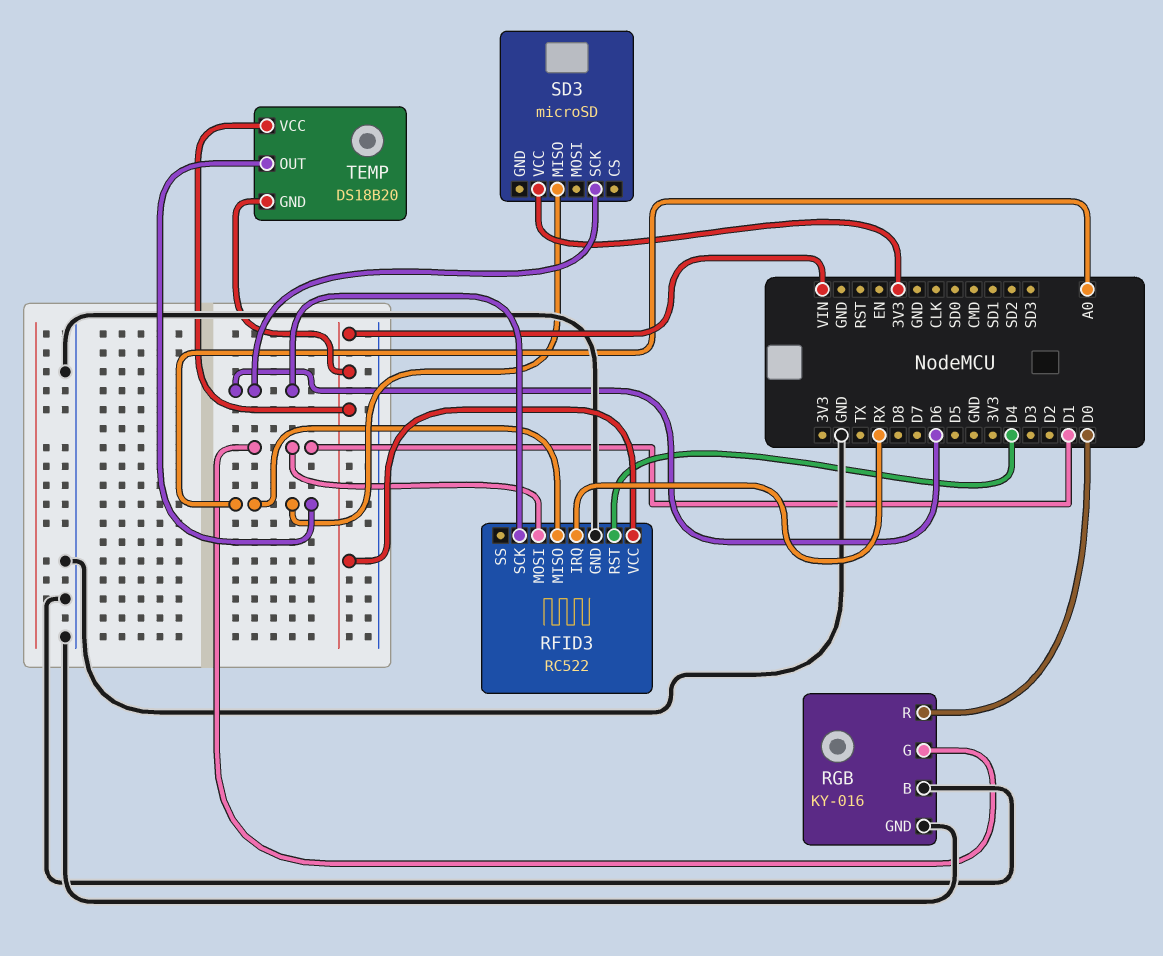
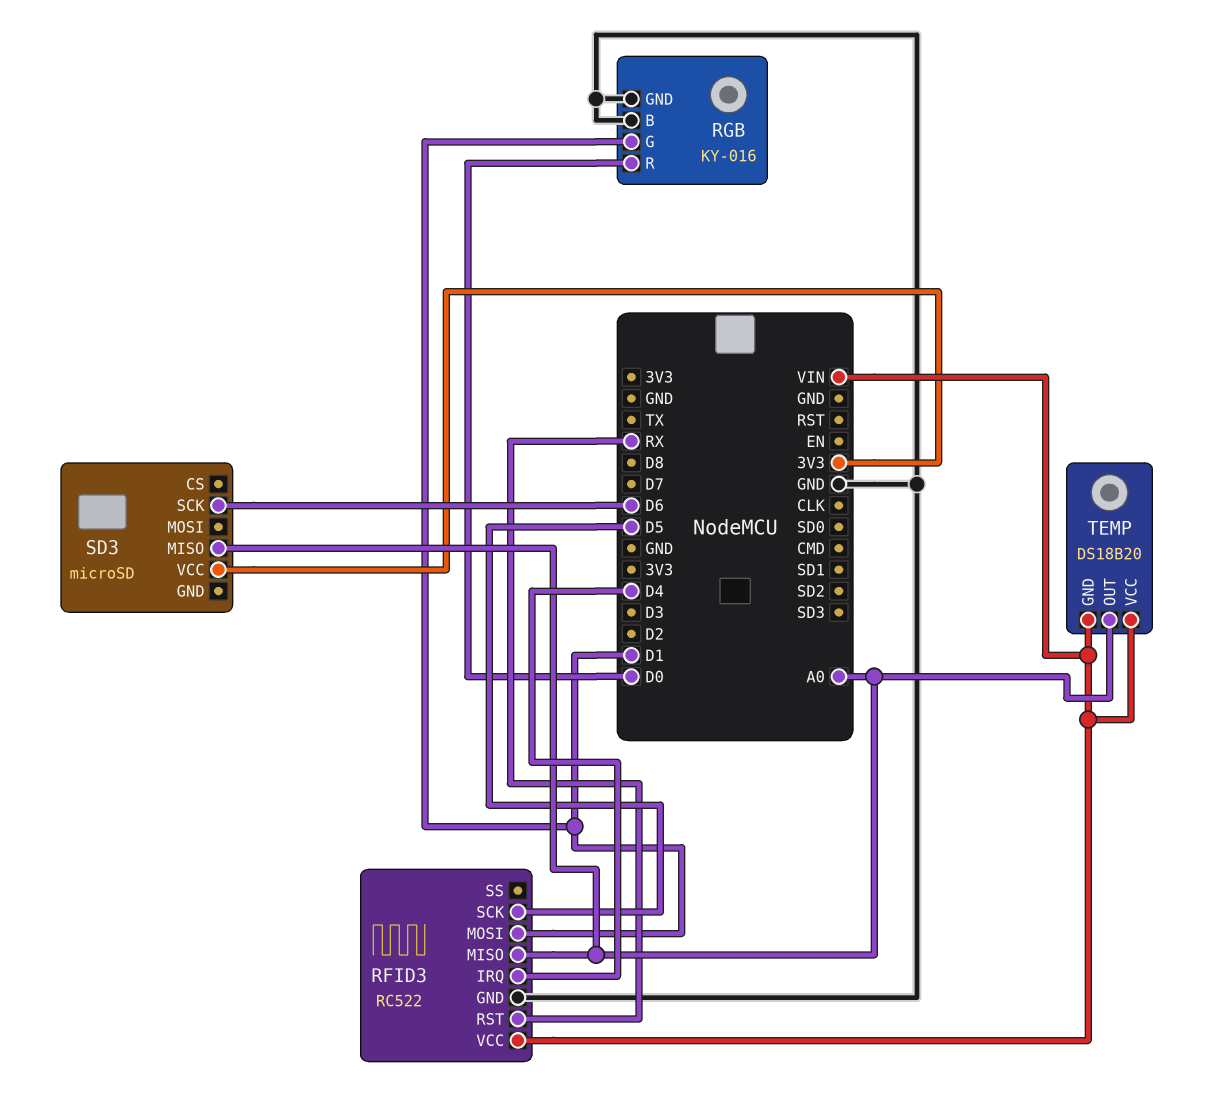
RFID3 pin IRQ: RX -> D4
RFID3 pin RST: D4 -> RX
RFID3 pin SCK: D6 -> D5

